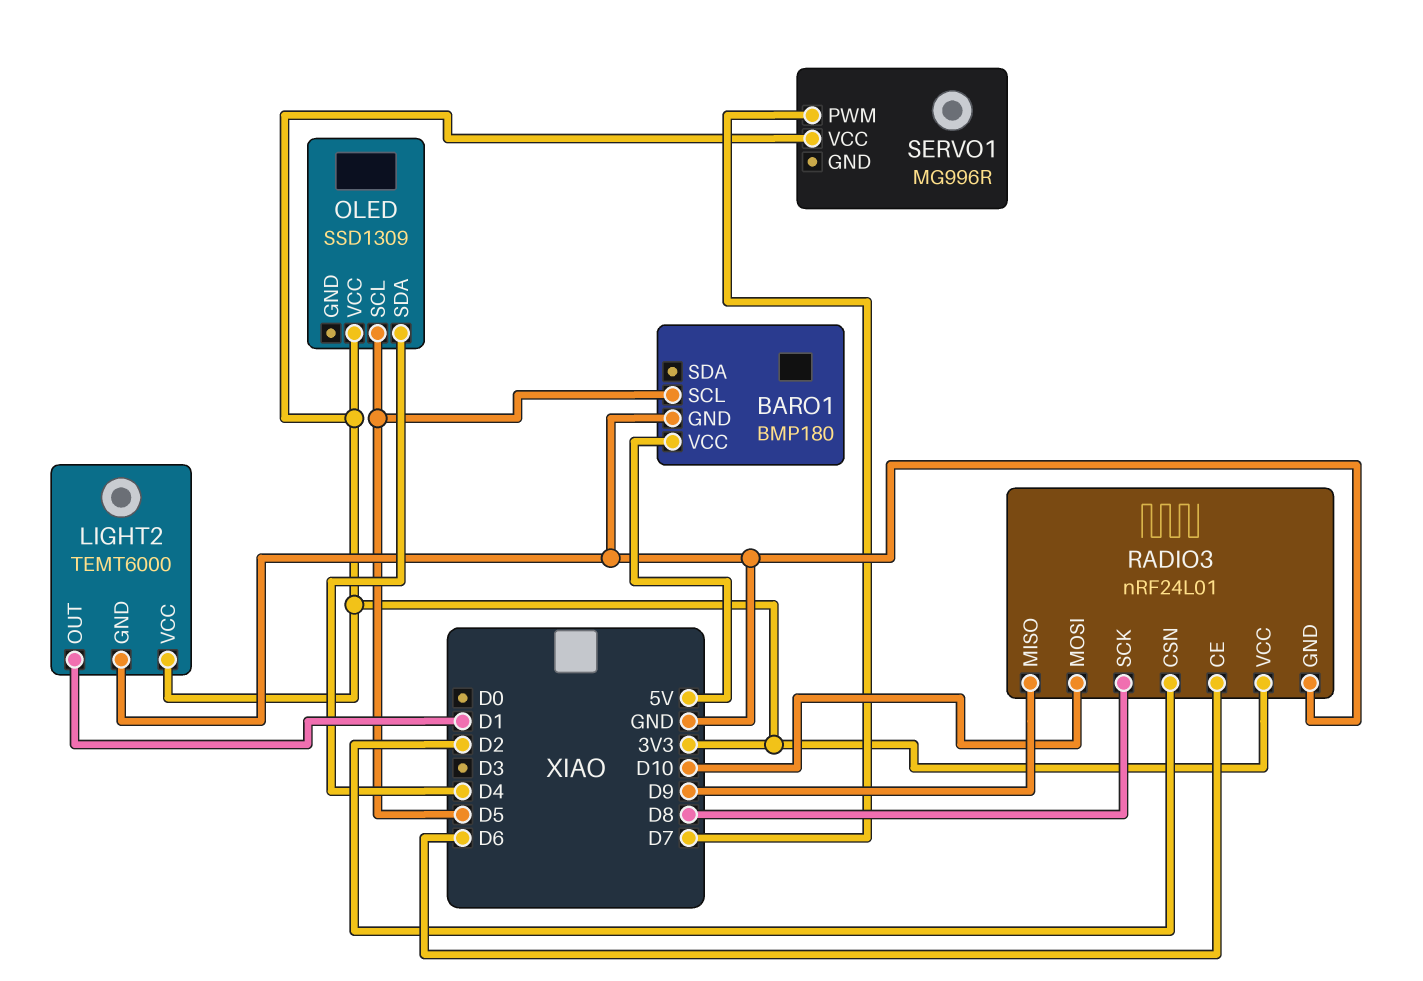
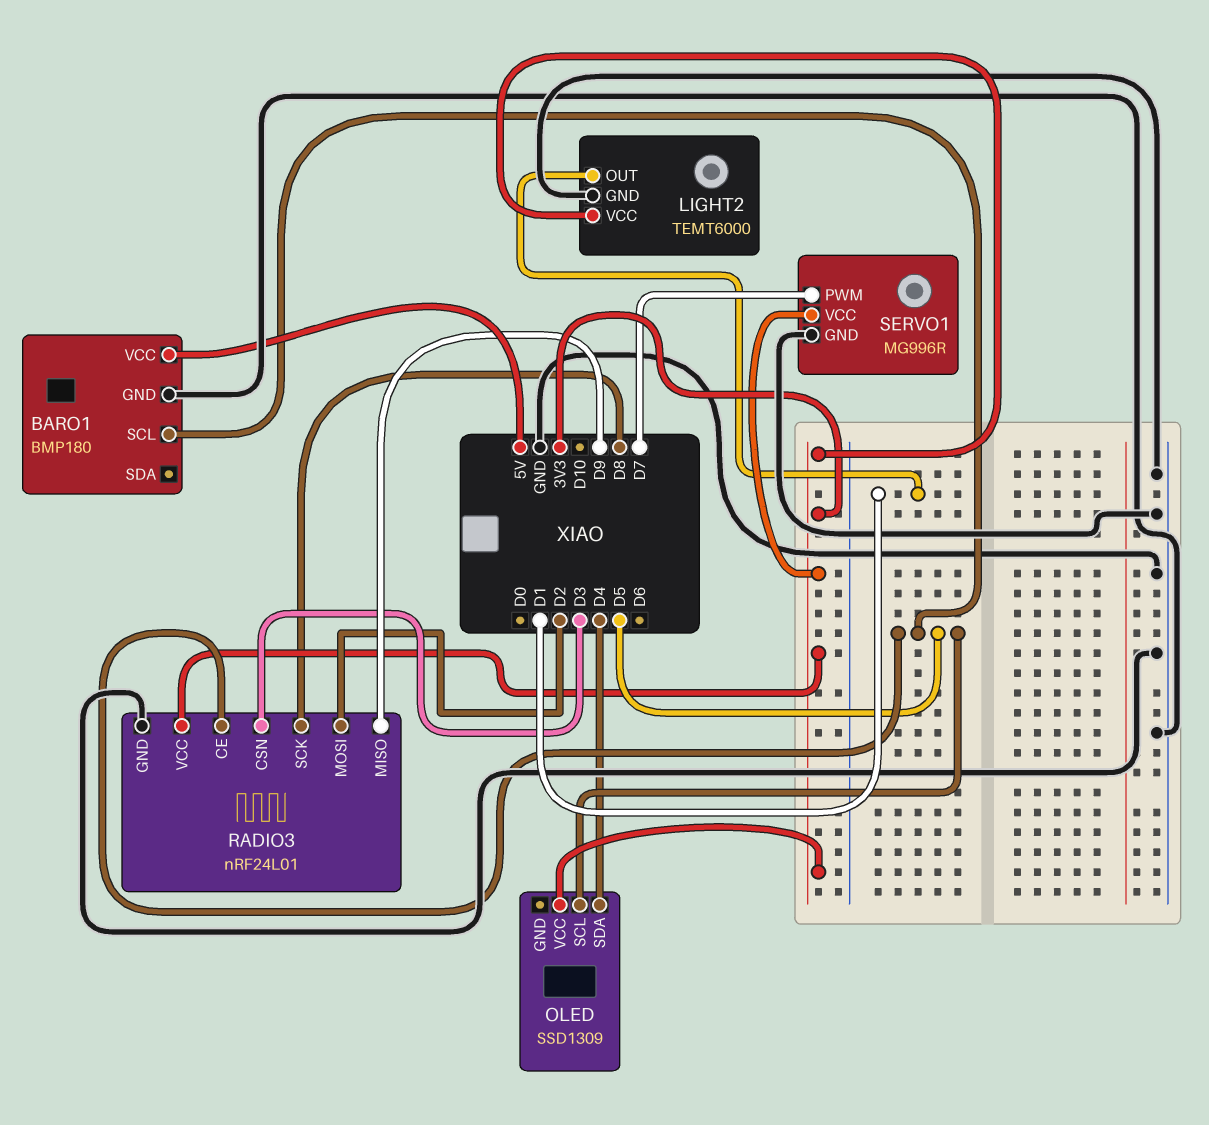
RADIO3 pin CE: D6 -> D5
RADIO3 pin CSN: D2 -> D3
RADIO3 pin MOSI: D10 -> D2
SERVO1 pin GND: none -> GND

